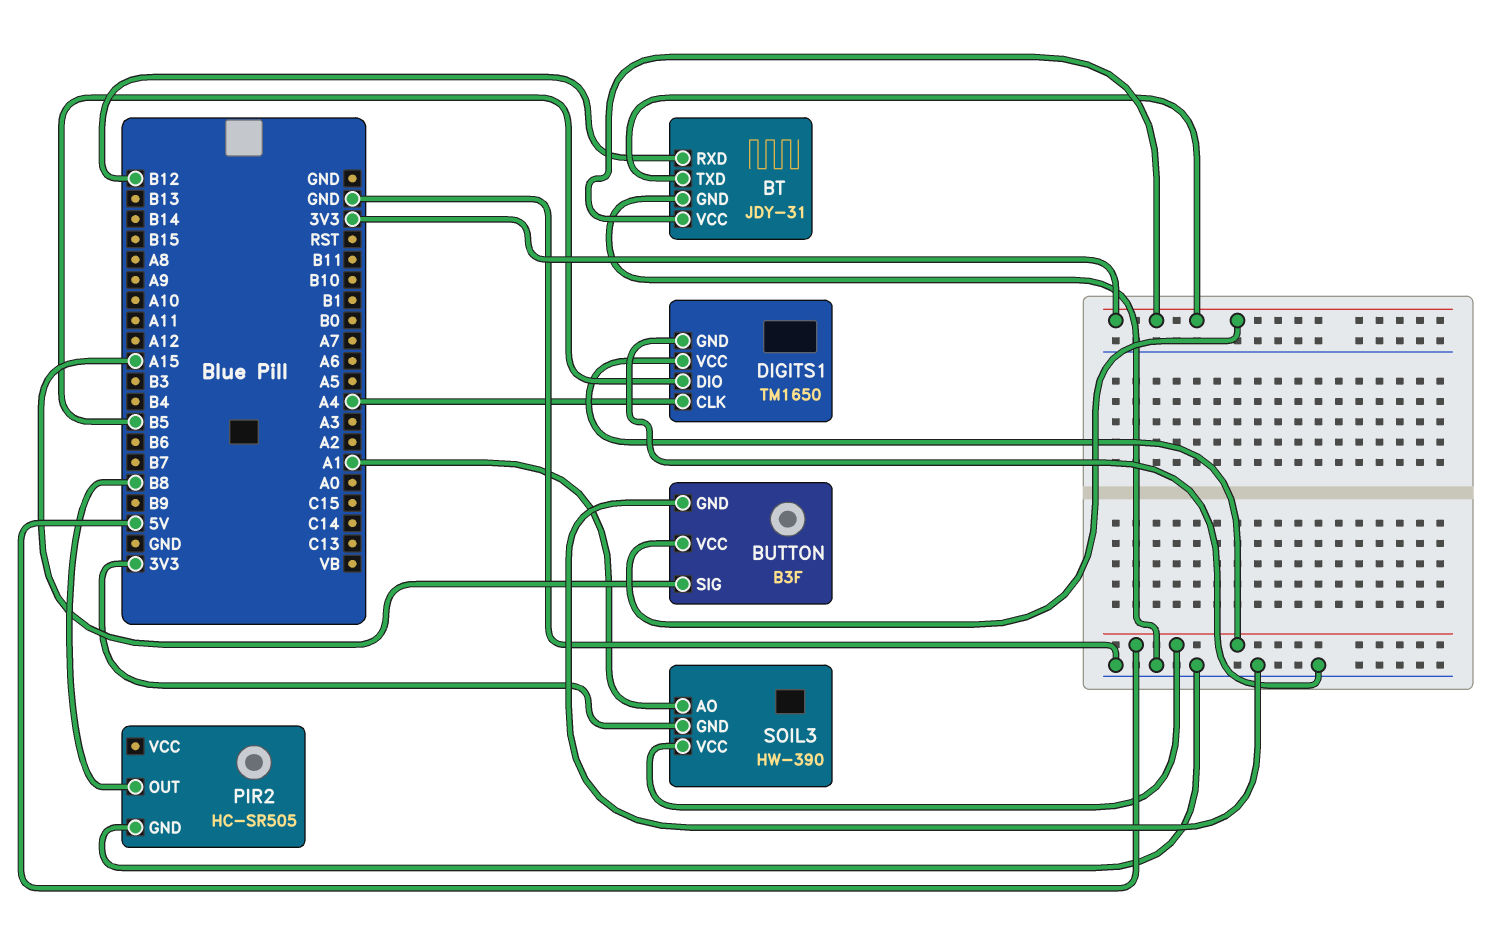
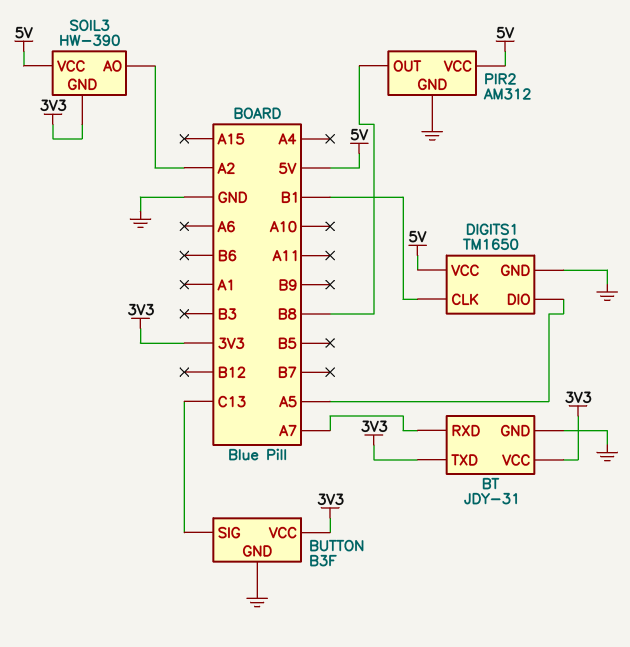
BT pin RXD: B12 -> A7
BUTTON pin SIG: A15 -> C13
DIGITS1 pin CLK: A4 -> B1
DIGITS1 pin DIO: B5 -> A5
PIR2: HC-SR505 -> AM312
PIR2 pin VCC: none -> 5V
SOIL3 pin AO: A1 -> A2

